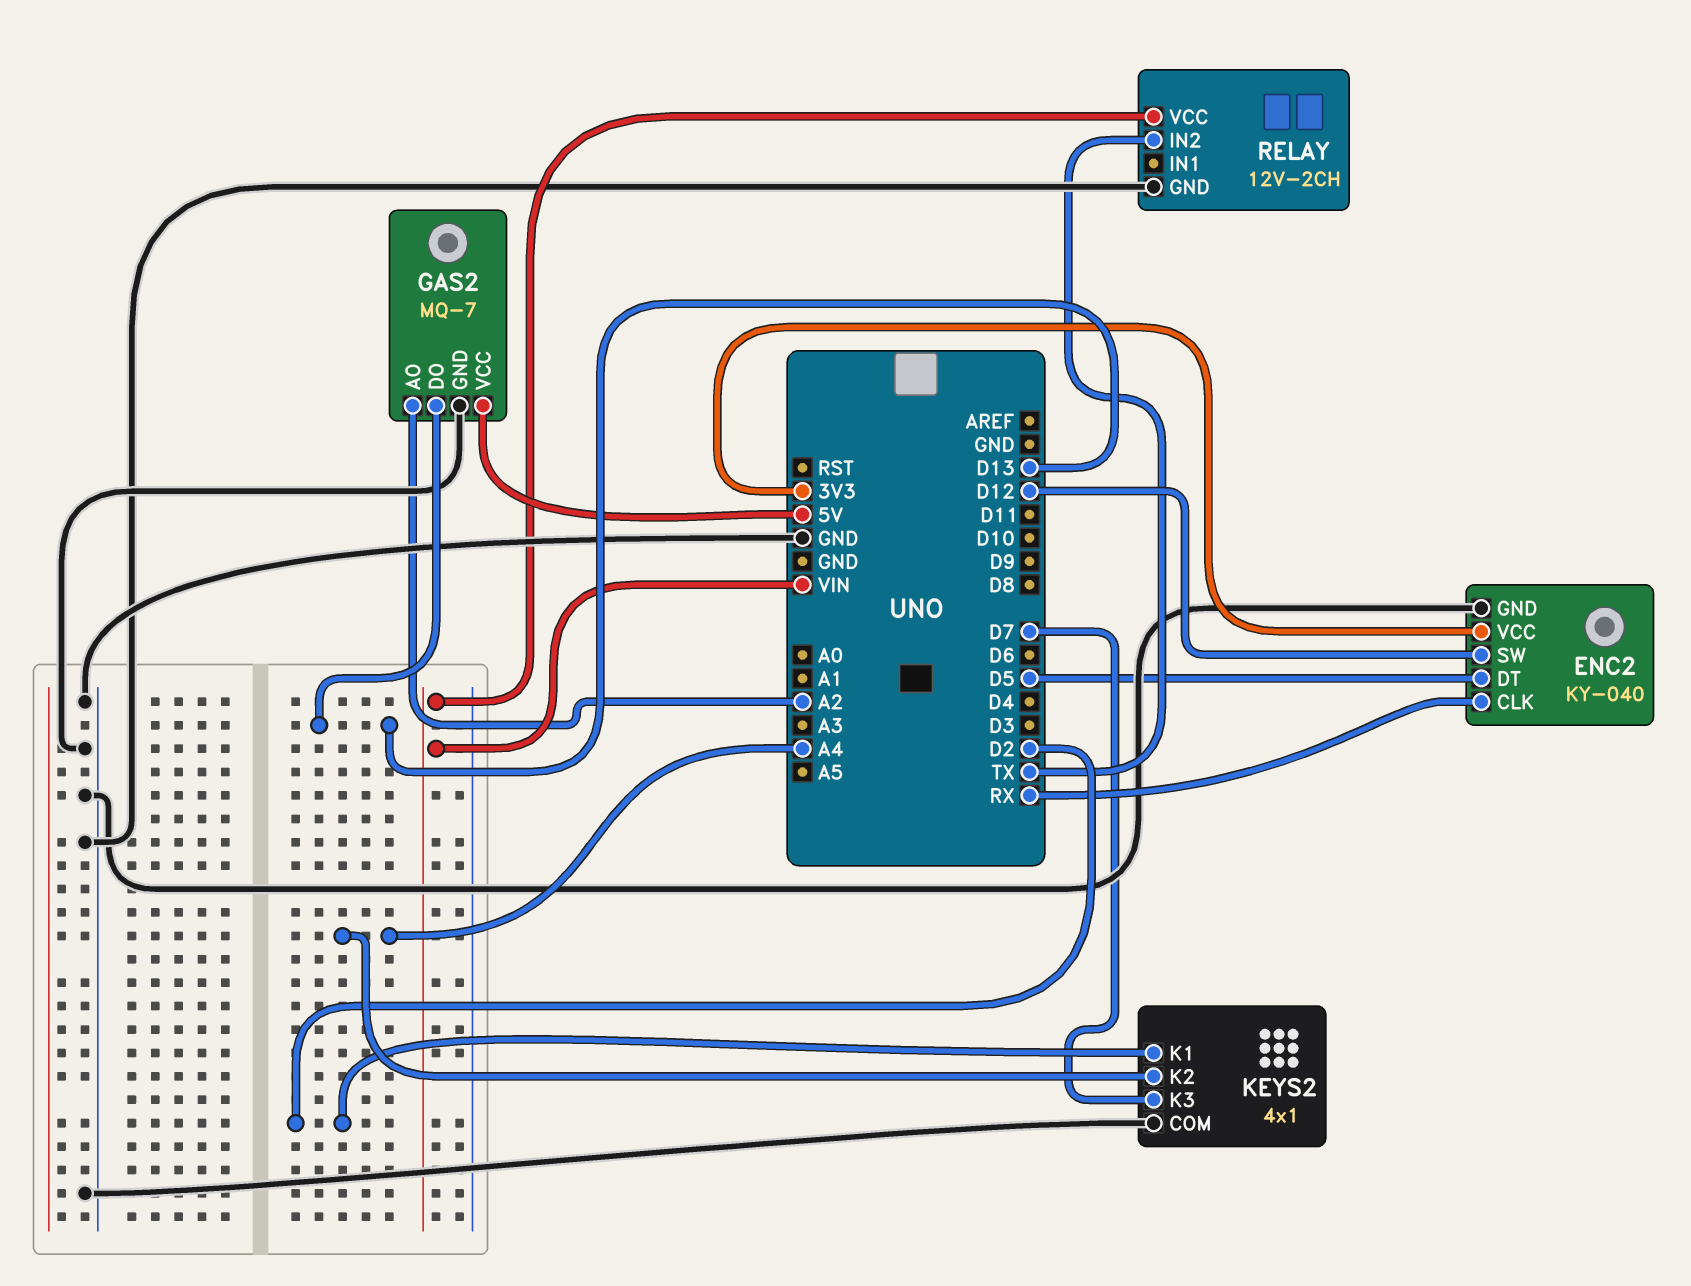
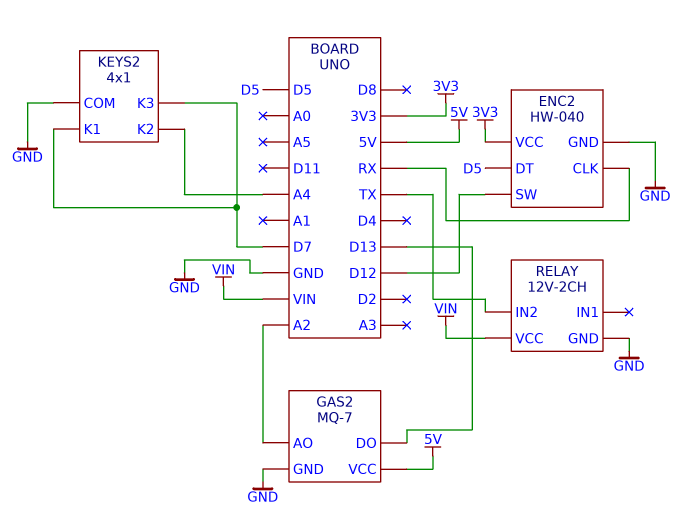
ENC2: KY-040 -> HW-040
KEYS2 pin K1: D2 -> D7

